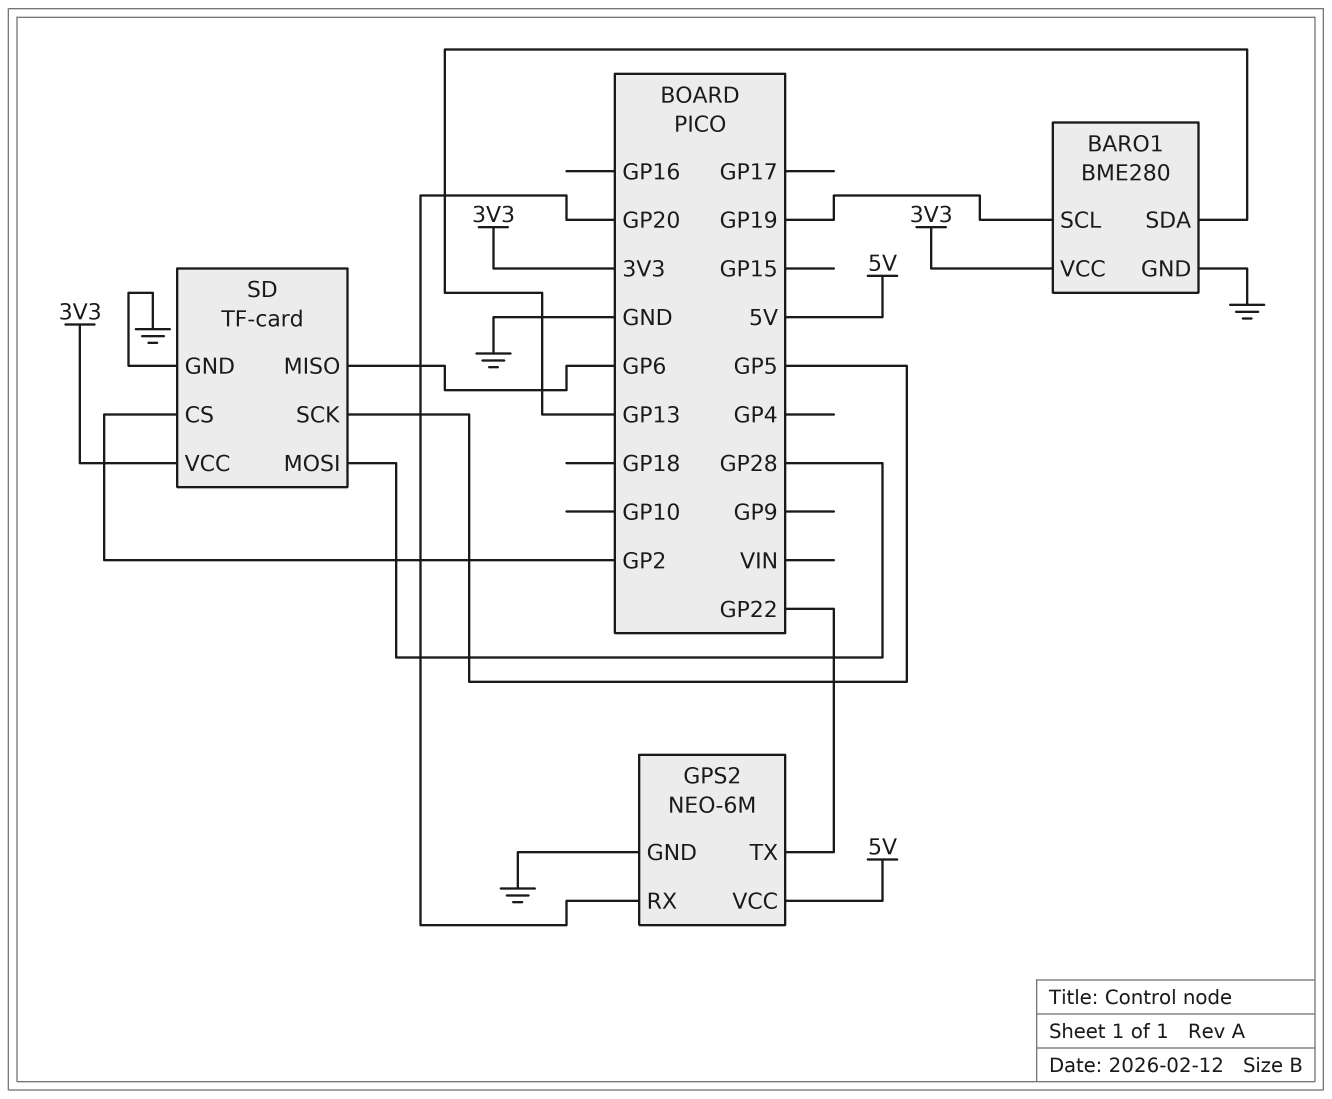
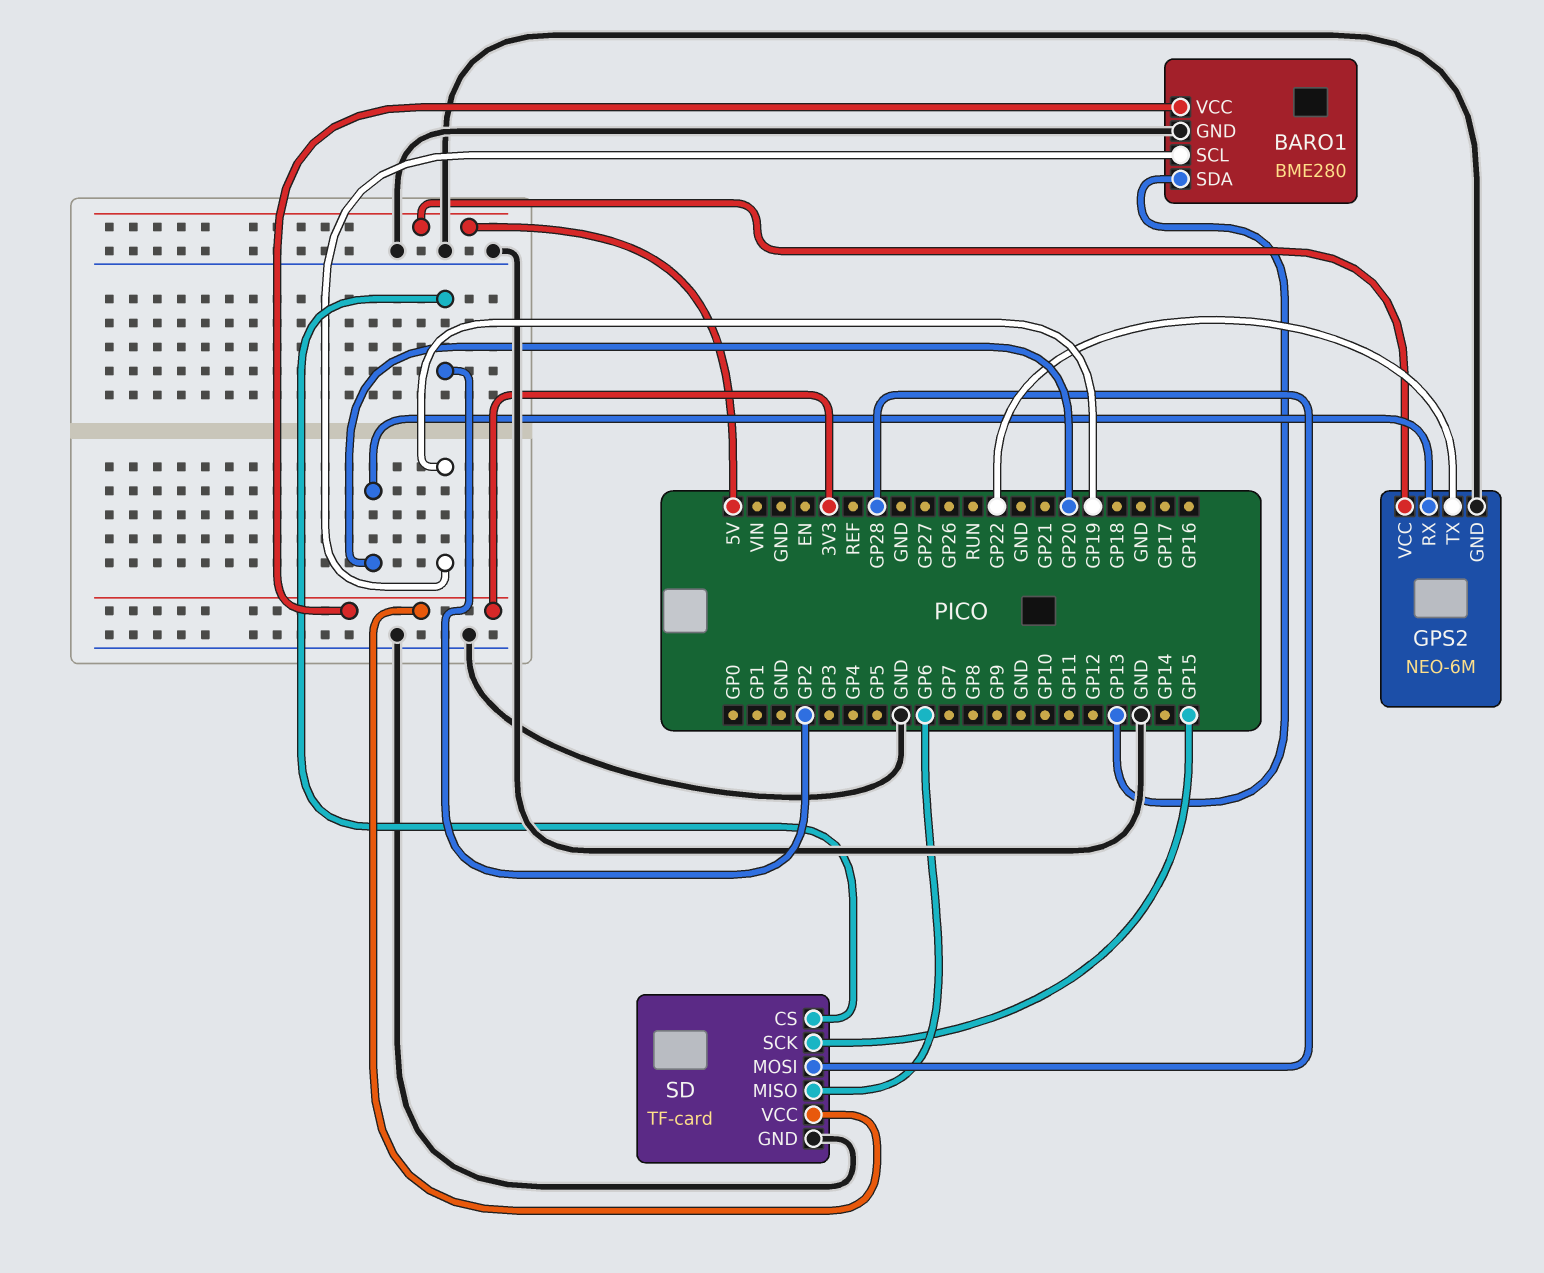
SD pin SCK: GP5 -> GP15

